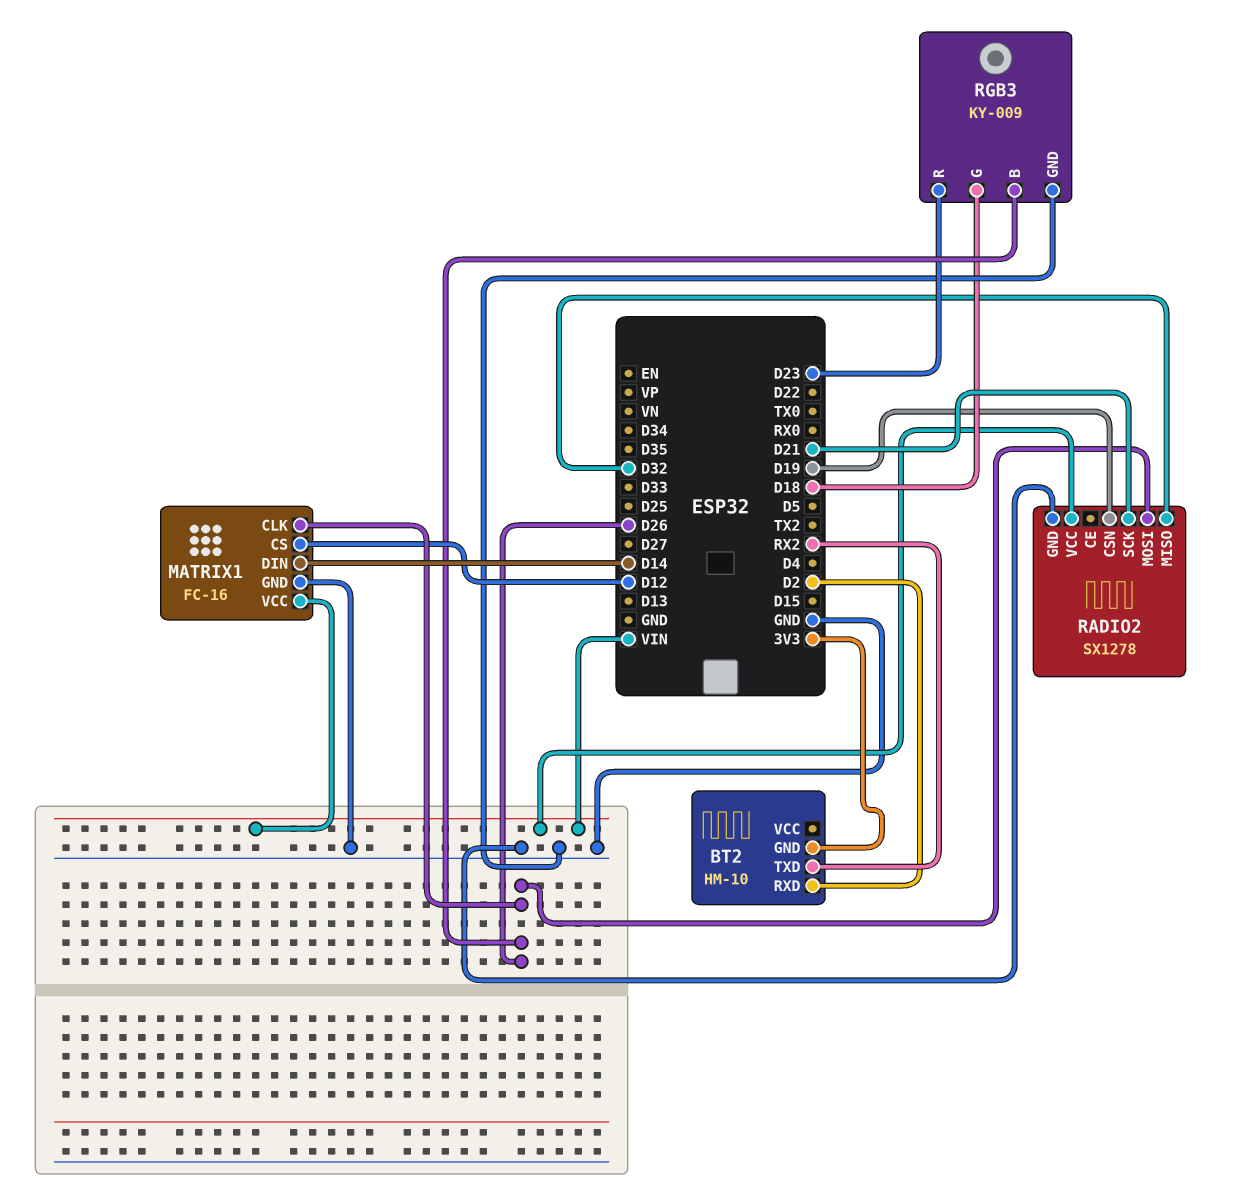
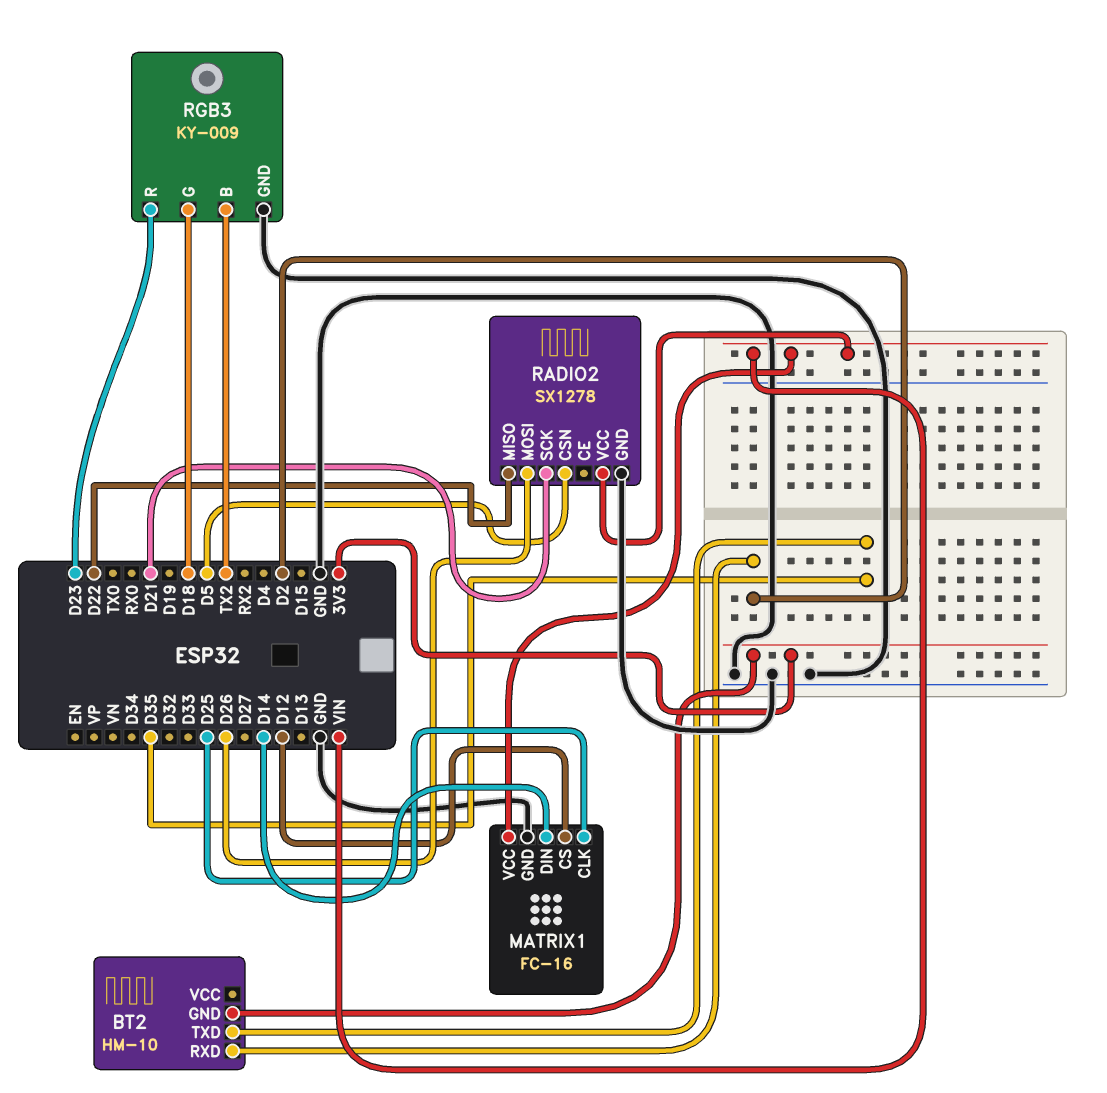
BT2 pin TXD: RX2 -> D35
MATRIX1 pin CLK: D26 -> D25
RADIO2 pin CSN: D19 -> D5
RADIO2 pin MISO: D32 -> D22
RGB3 pin B: D26 -> TX2

